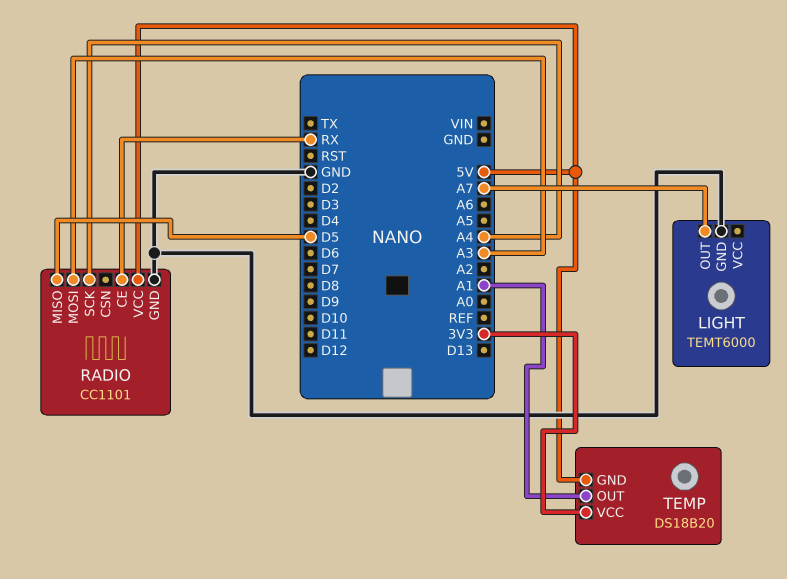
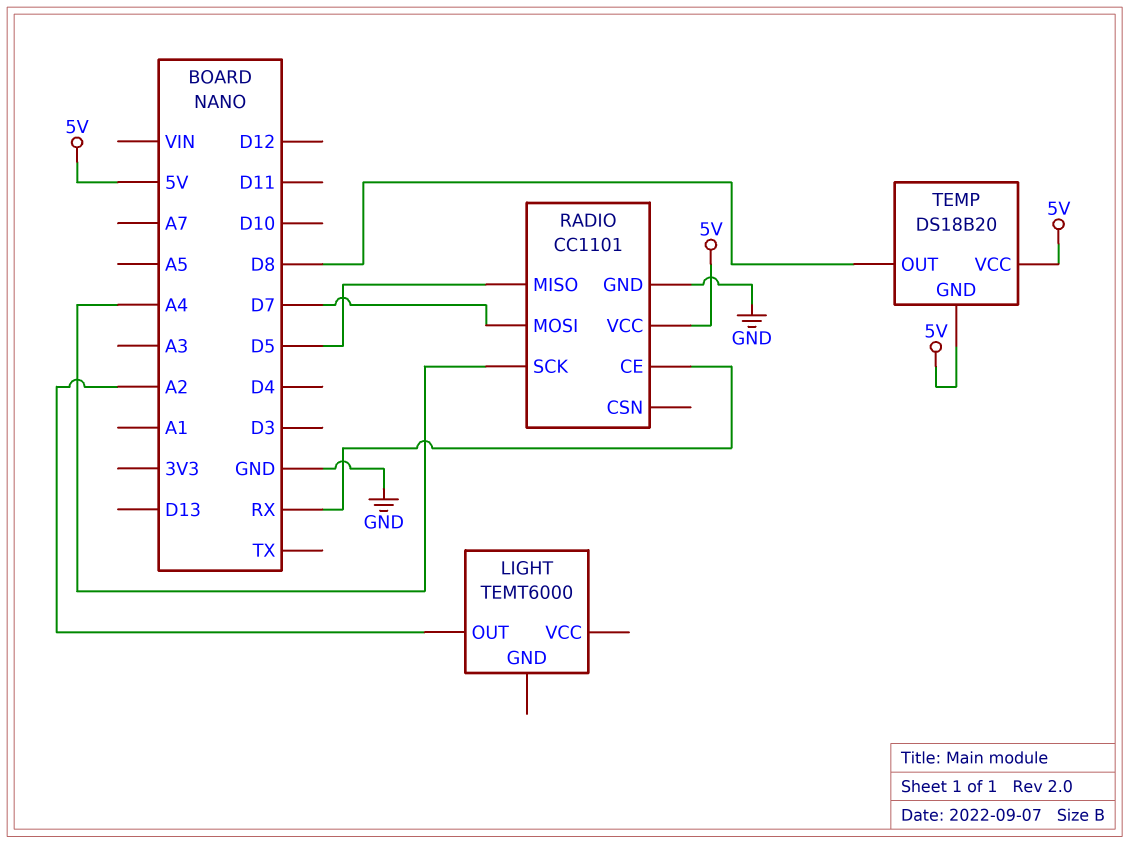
LIGHT pin GND: GND -> none
LIGHT pin OUT: A7 -> A2
RADIO pin MOSI: A3 -> D7
TEMP pin OUT: A1 -> D8
TEMP pin VCC: 3V3 -> 5V

